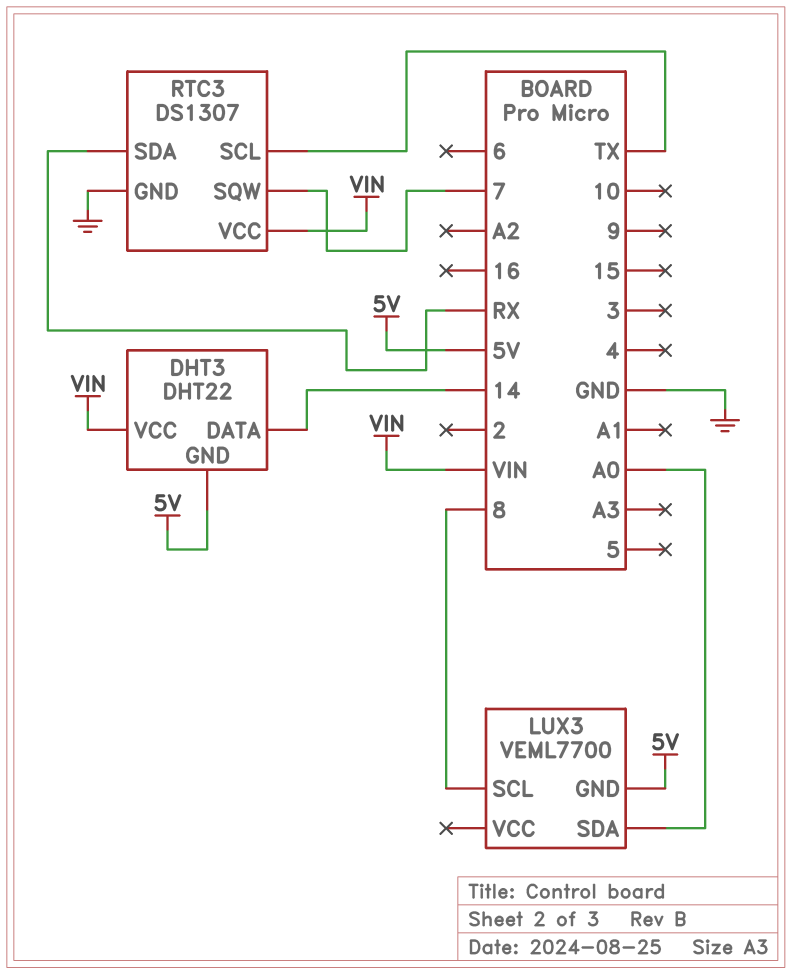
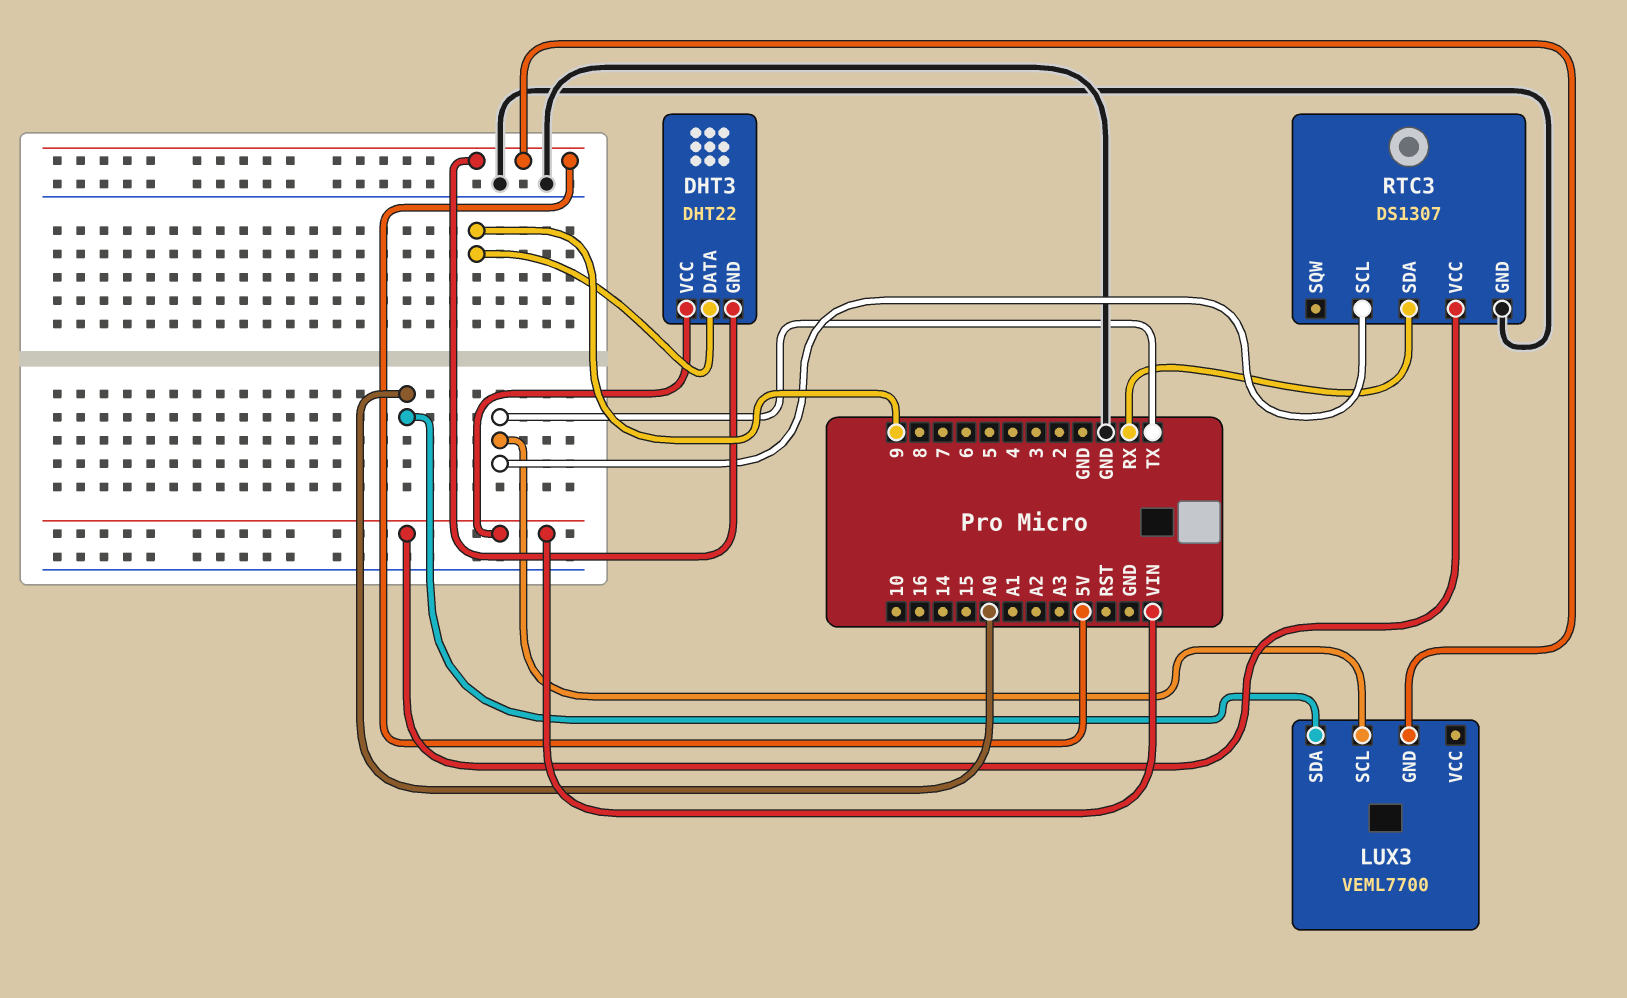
DHT3 pin DATA: 14 -> 9
LUX3 pin SCL: 8 -> TX
RTC3 pin SQW: 7 -> none

